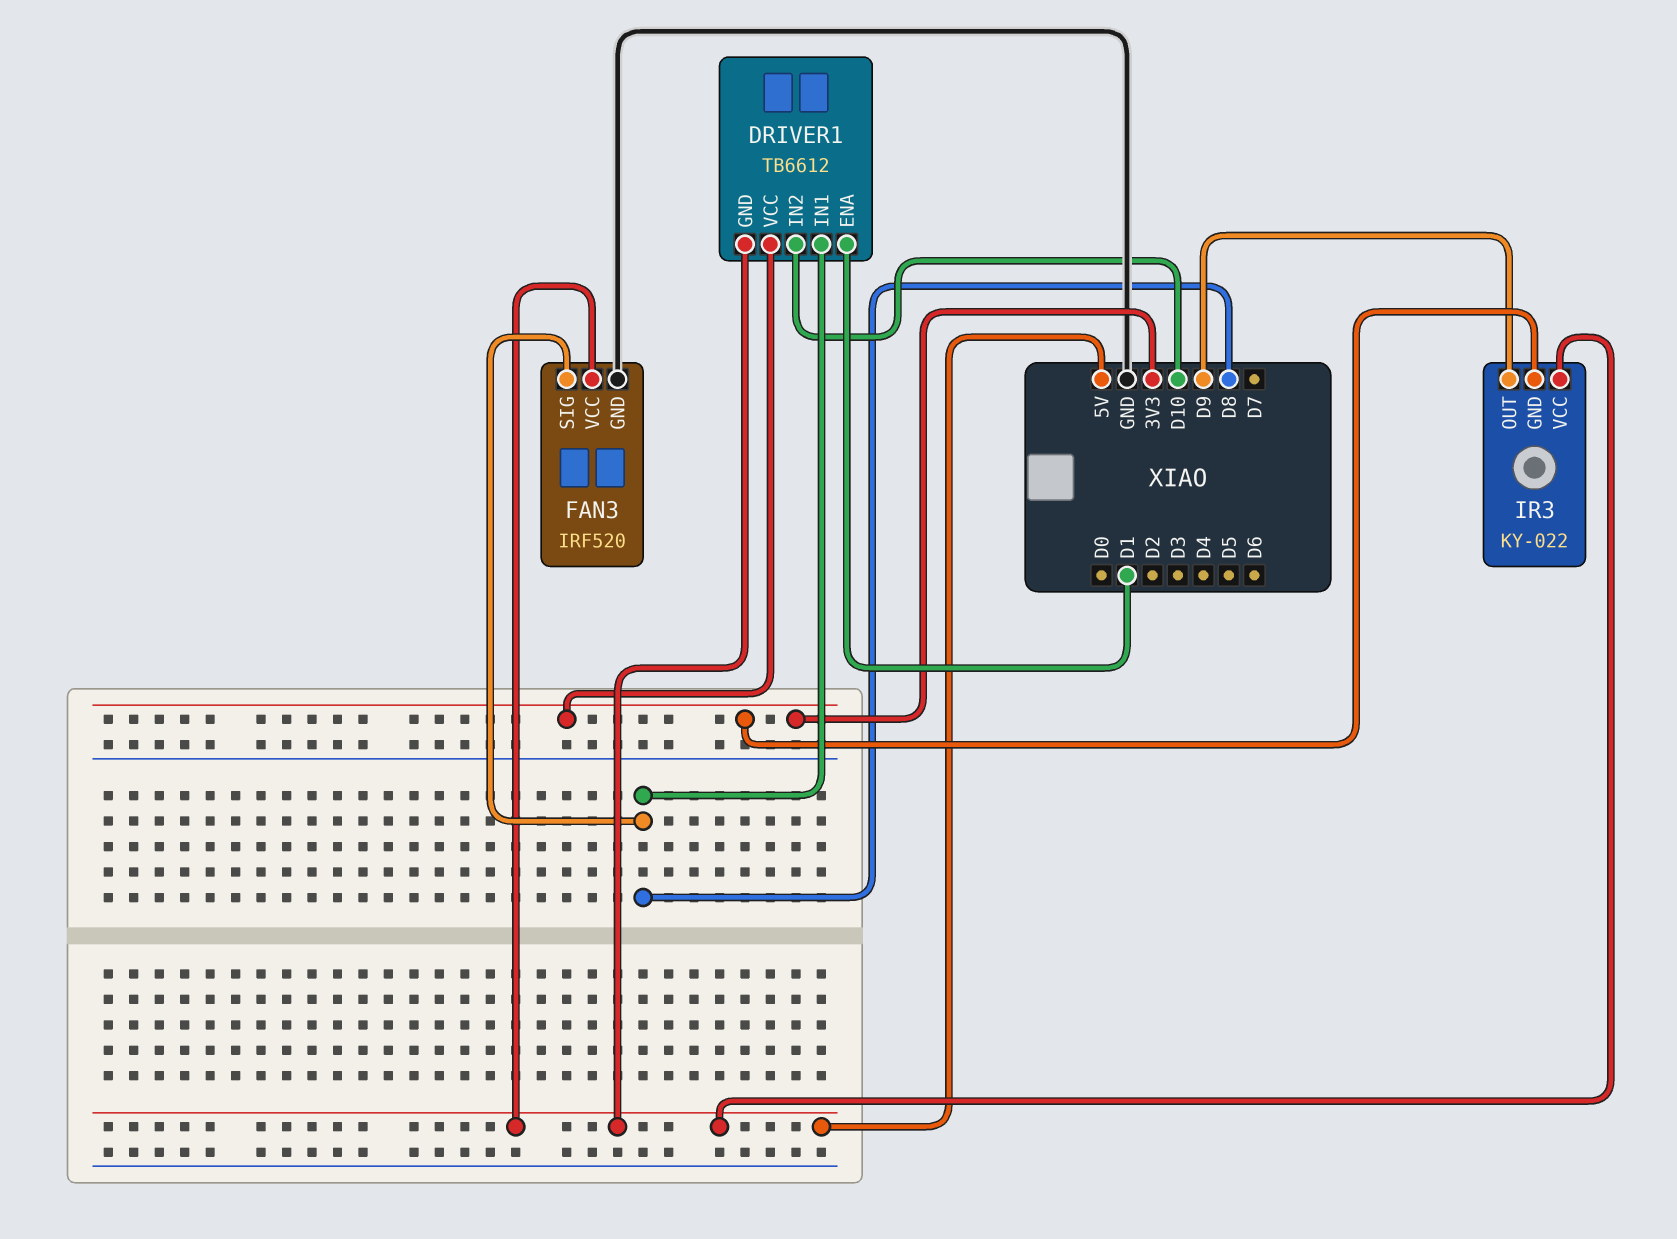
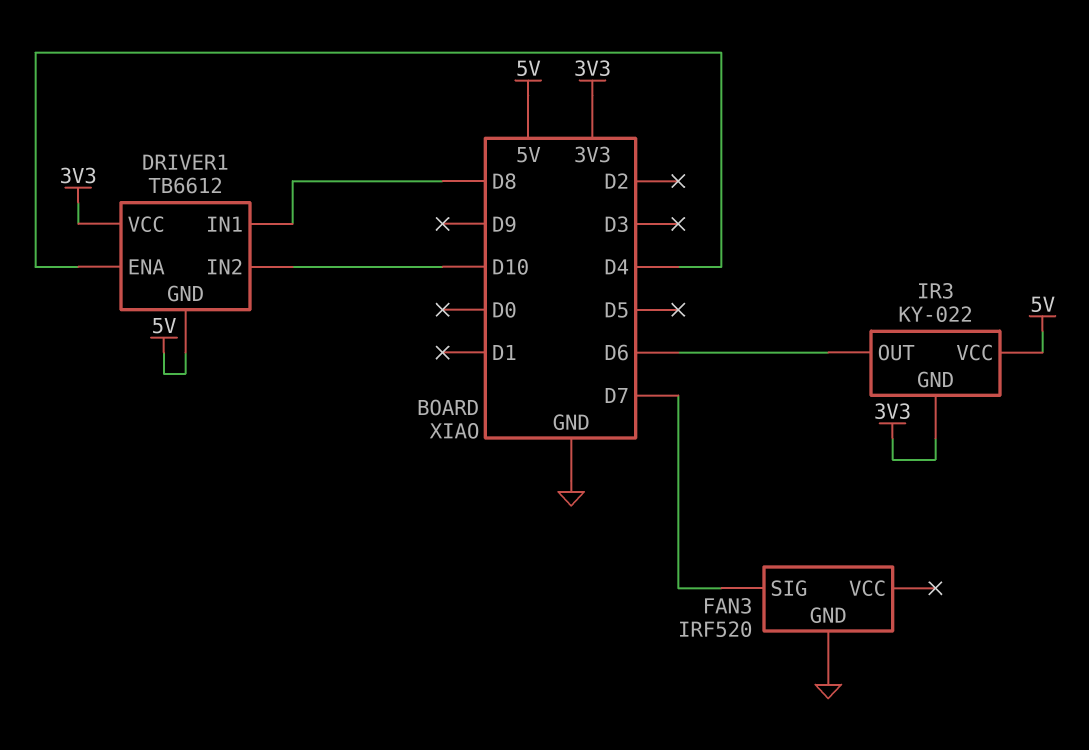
DRIVER1 pin ENA: D1 -> D4
FAN3 pin SIG: D8 -> D7
FAN3 pin VCC: 5V -> none
IR3 pin OUT: D9 -> D6

